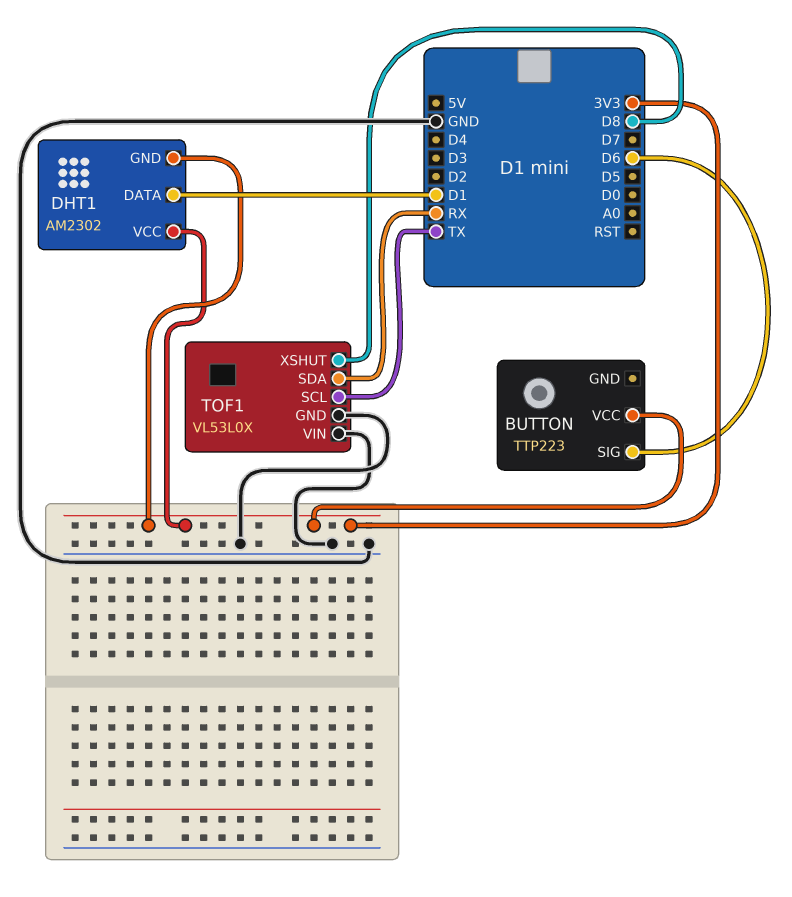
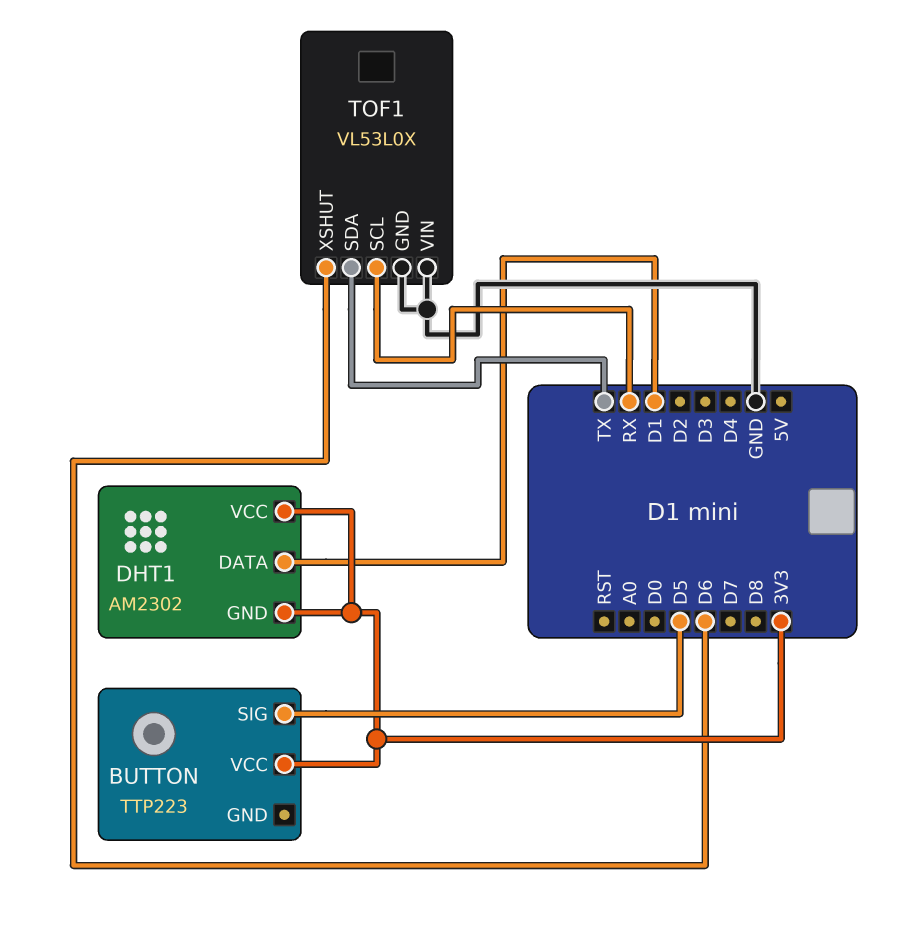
BUTTON pin SIG: D6 -> D5
TOF1 pin SCL: TX -> RX
TOF1 pin SDA: RX -> TX
TOF1 pin XSHUT: D8 -> D6

